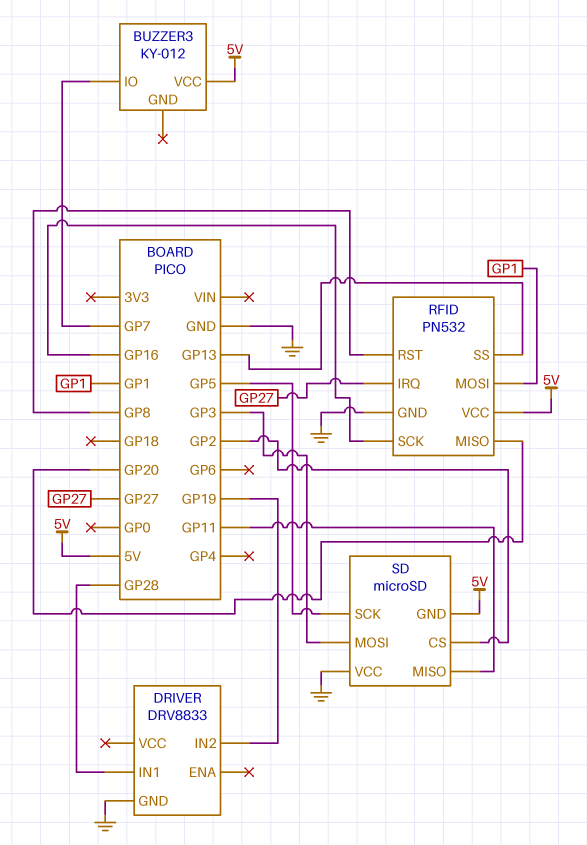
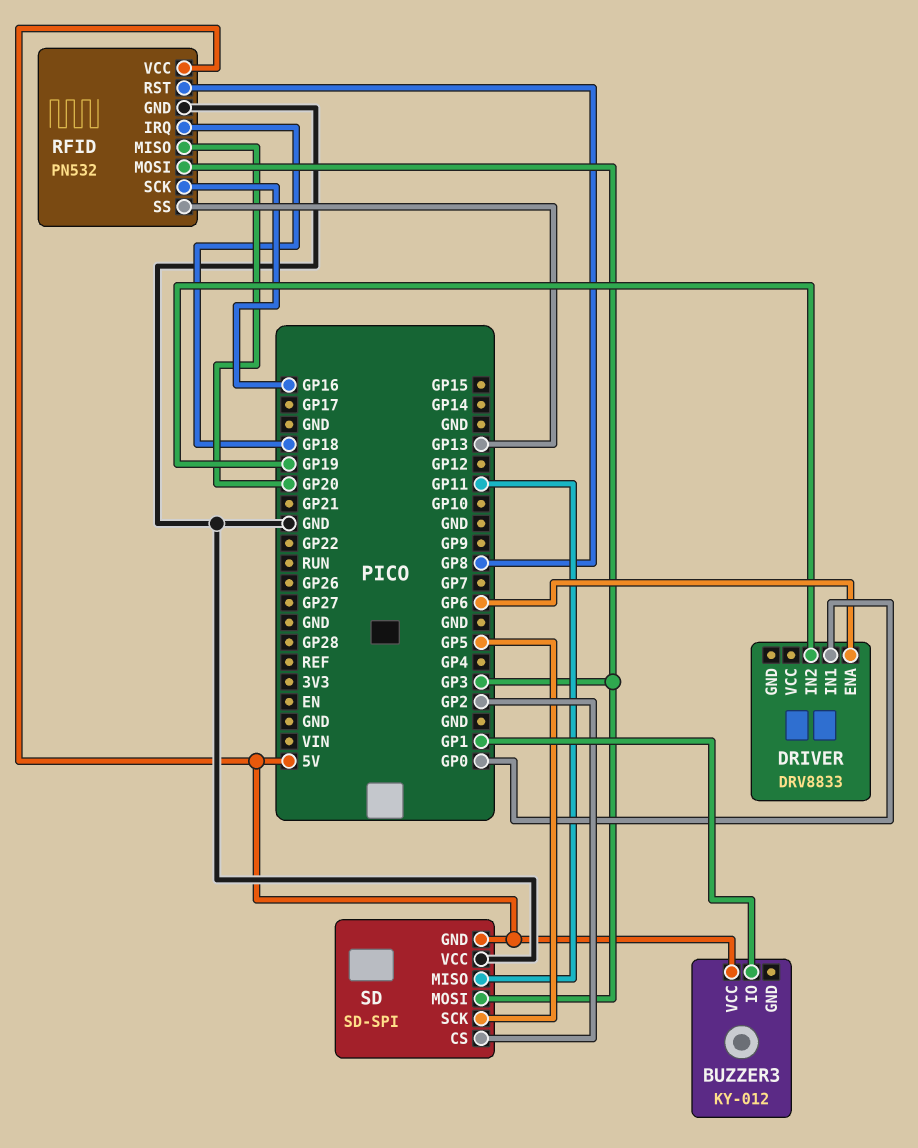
BUZZER3 pin IO: GP7 -> GP1
DRIVER pin ENA: none -> GP6
DRIVER pin GND: GND -> none
DRIVER pin IN1: GP28 -> GP0
RFID pin IRQ: GP27 -> GP18
RFID pin MOSI: GP1 -> GP3
SD: microSD -> SD-SPI

